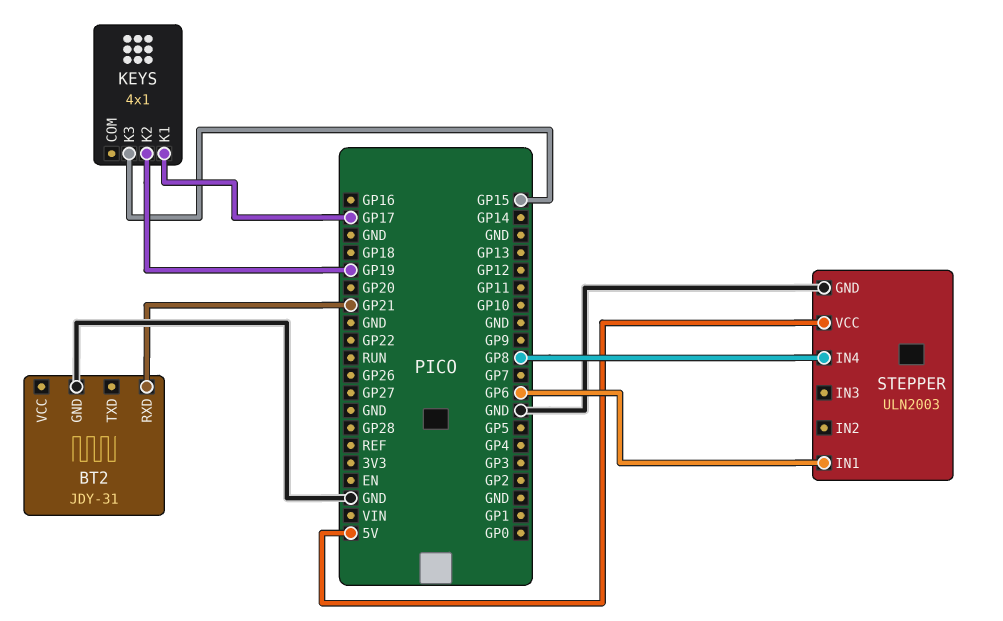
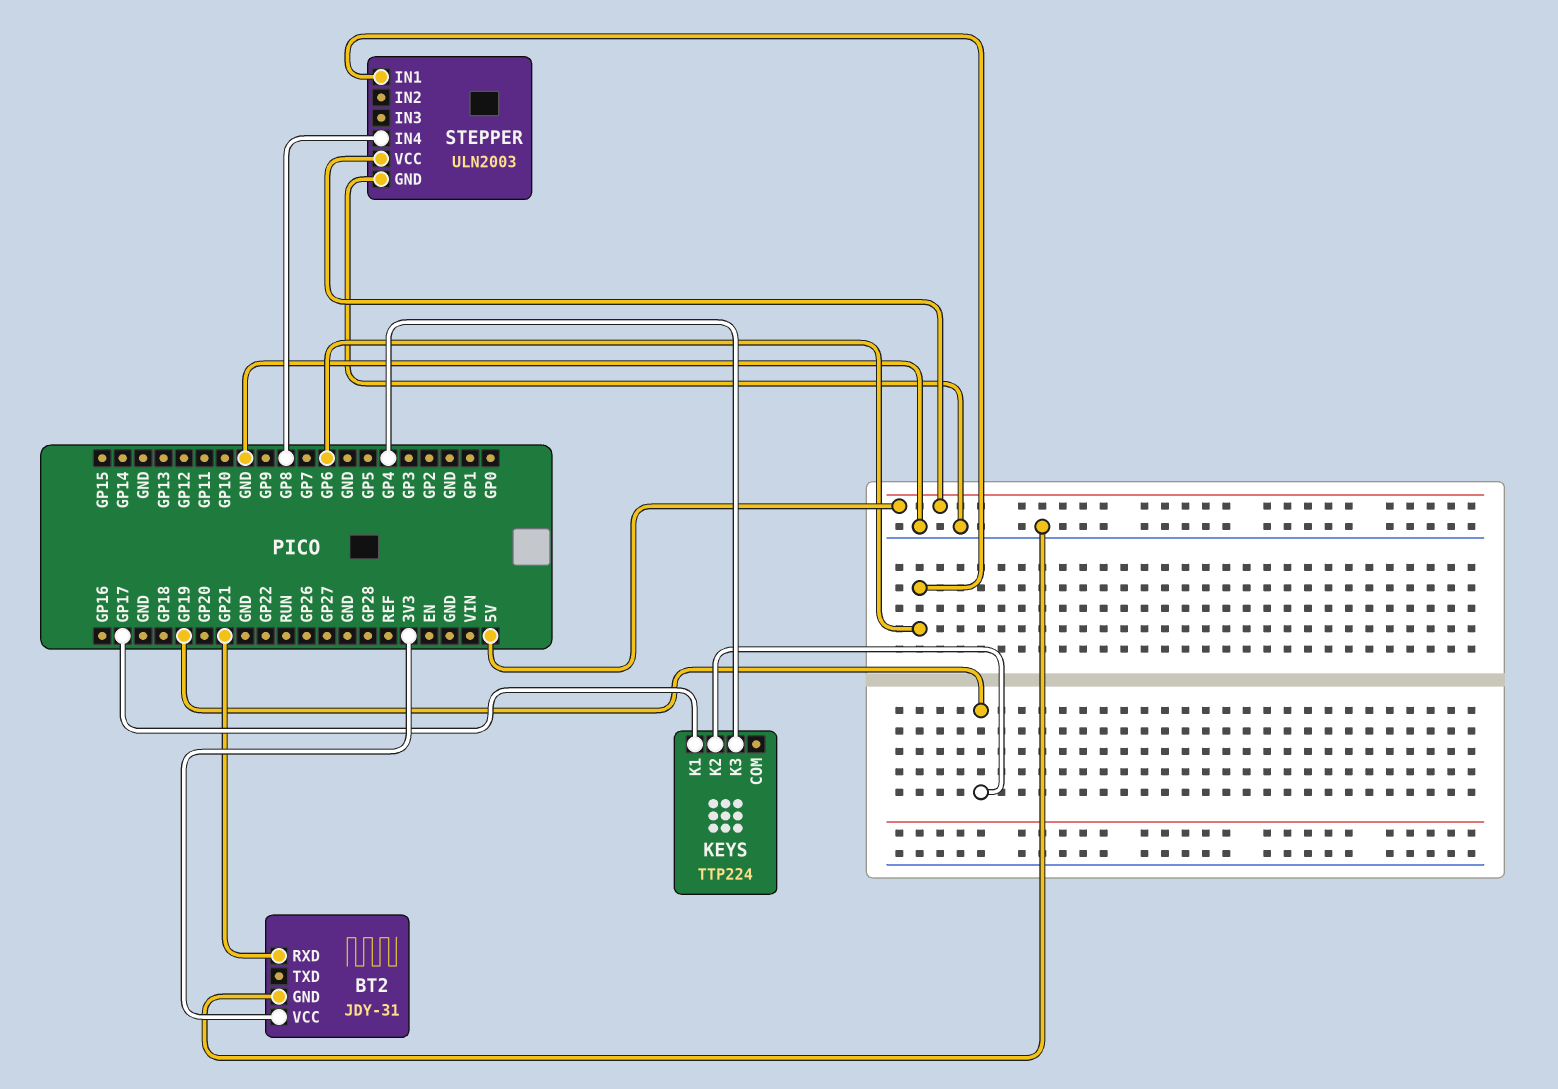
BT2 pin VCC: none -> 3V3
KEYS: 4x1 -> TTP224
KEYS pin K3: GP15 -> GP4

